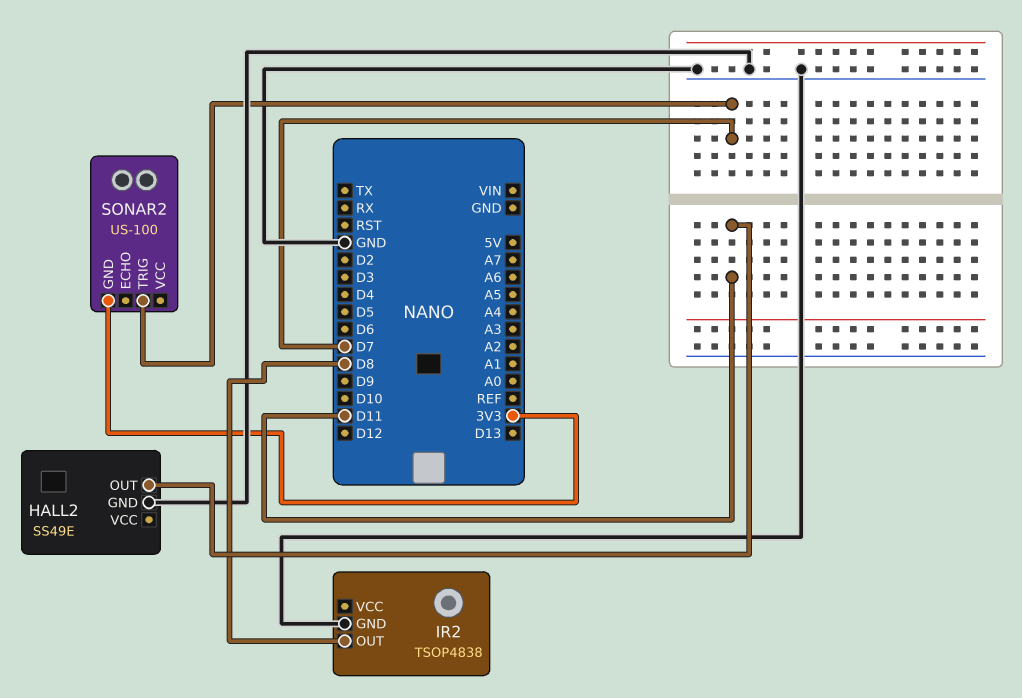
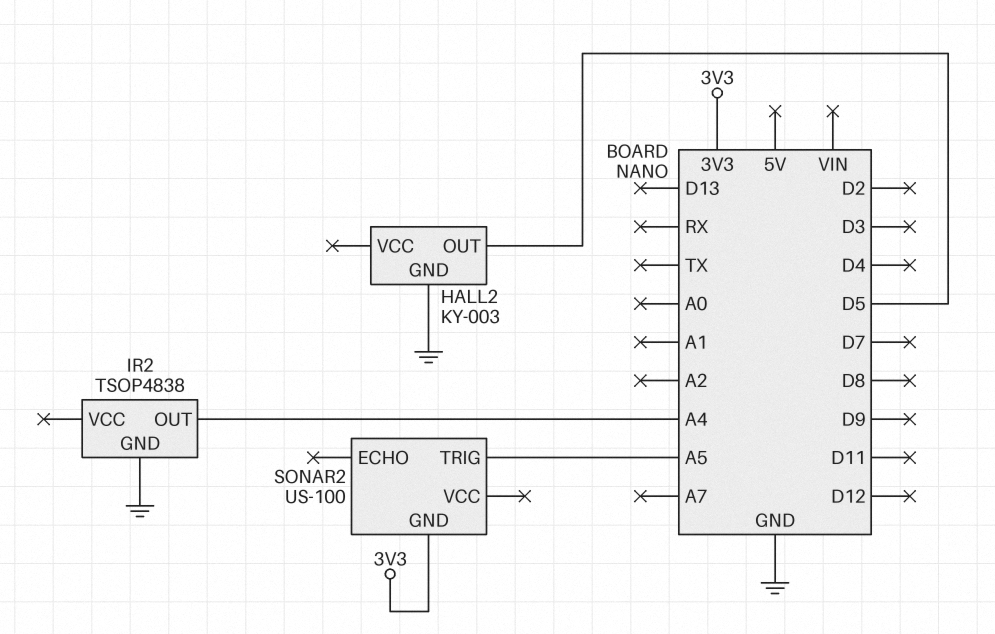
HALL2: SS49E -> KY-003
HALL2 pin OUT: D11 -> D5
IR2 pin OUT: D8 -> A4
SONAR2 pin TRIG: D7 -> A5

